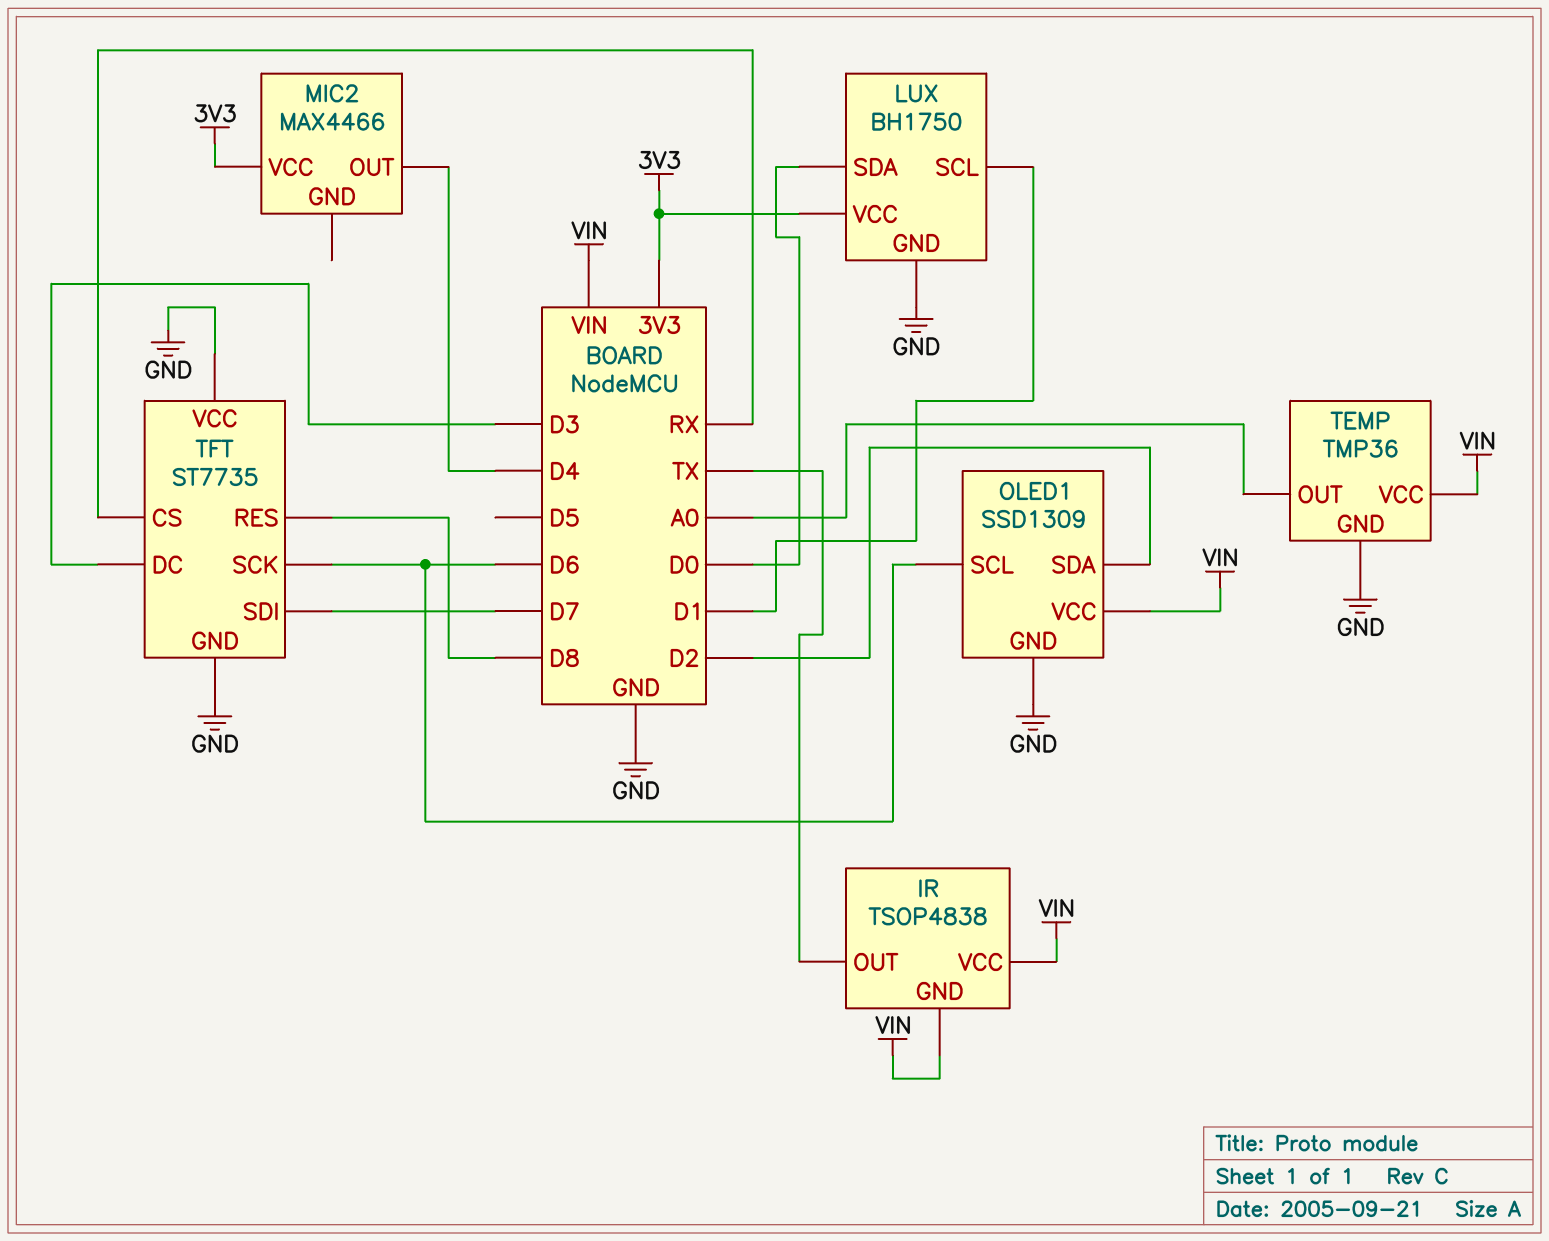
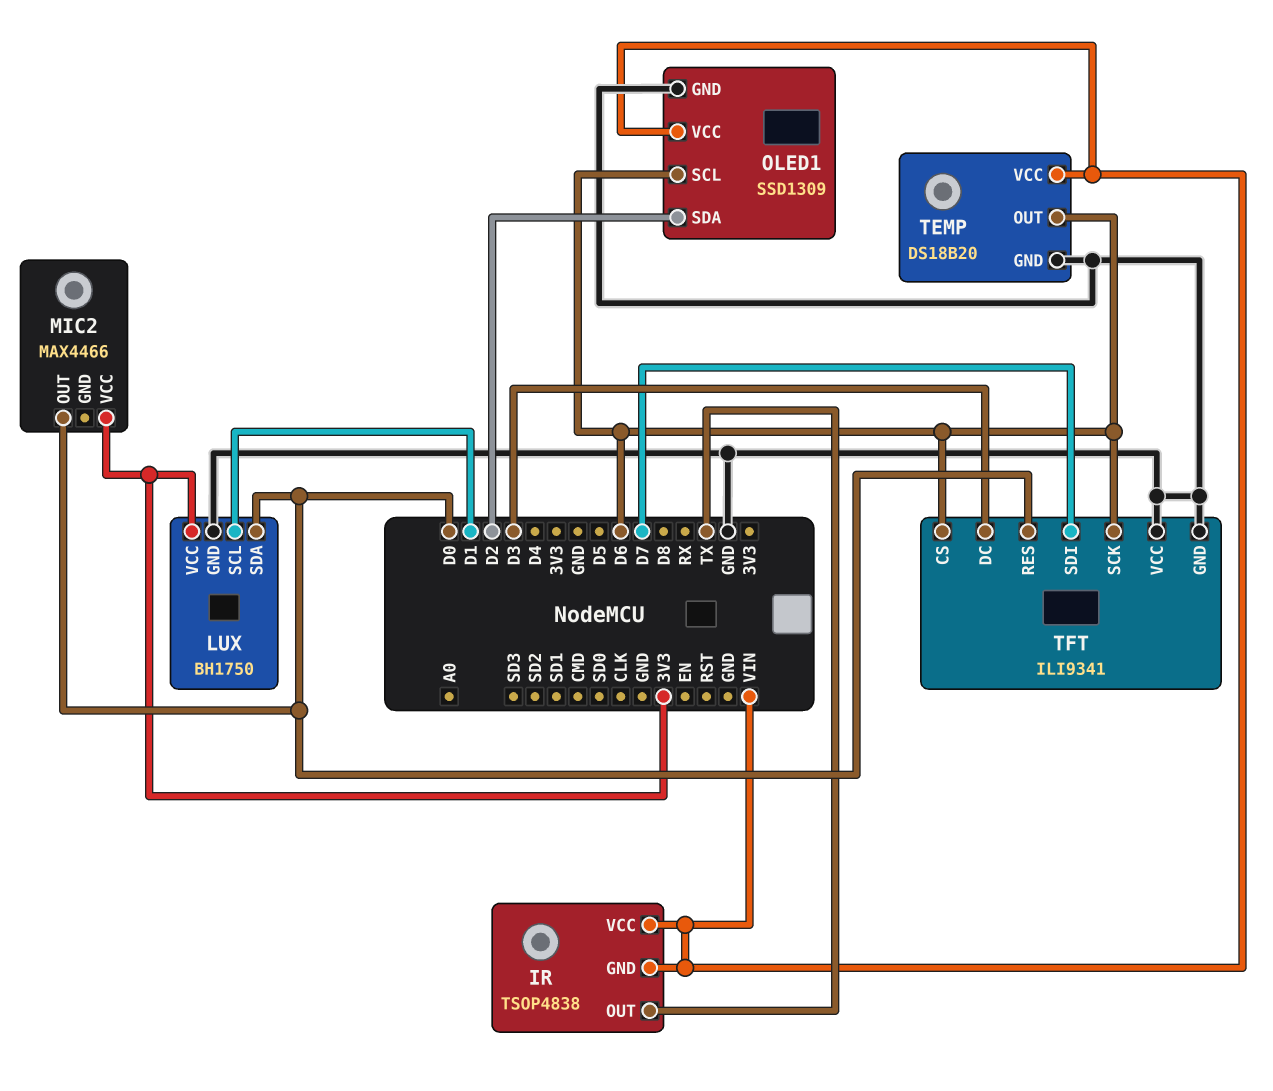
MIC2 pin OUT: D4 -> D0
TEMP: TMP36 -> DS18B20
TEMP pin OUT: A0 -> D6
TFT: ST7735 -> ILI9341
TFT pin CS: RX -> D6
TFT pin RES: D8 -> D0

